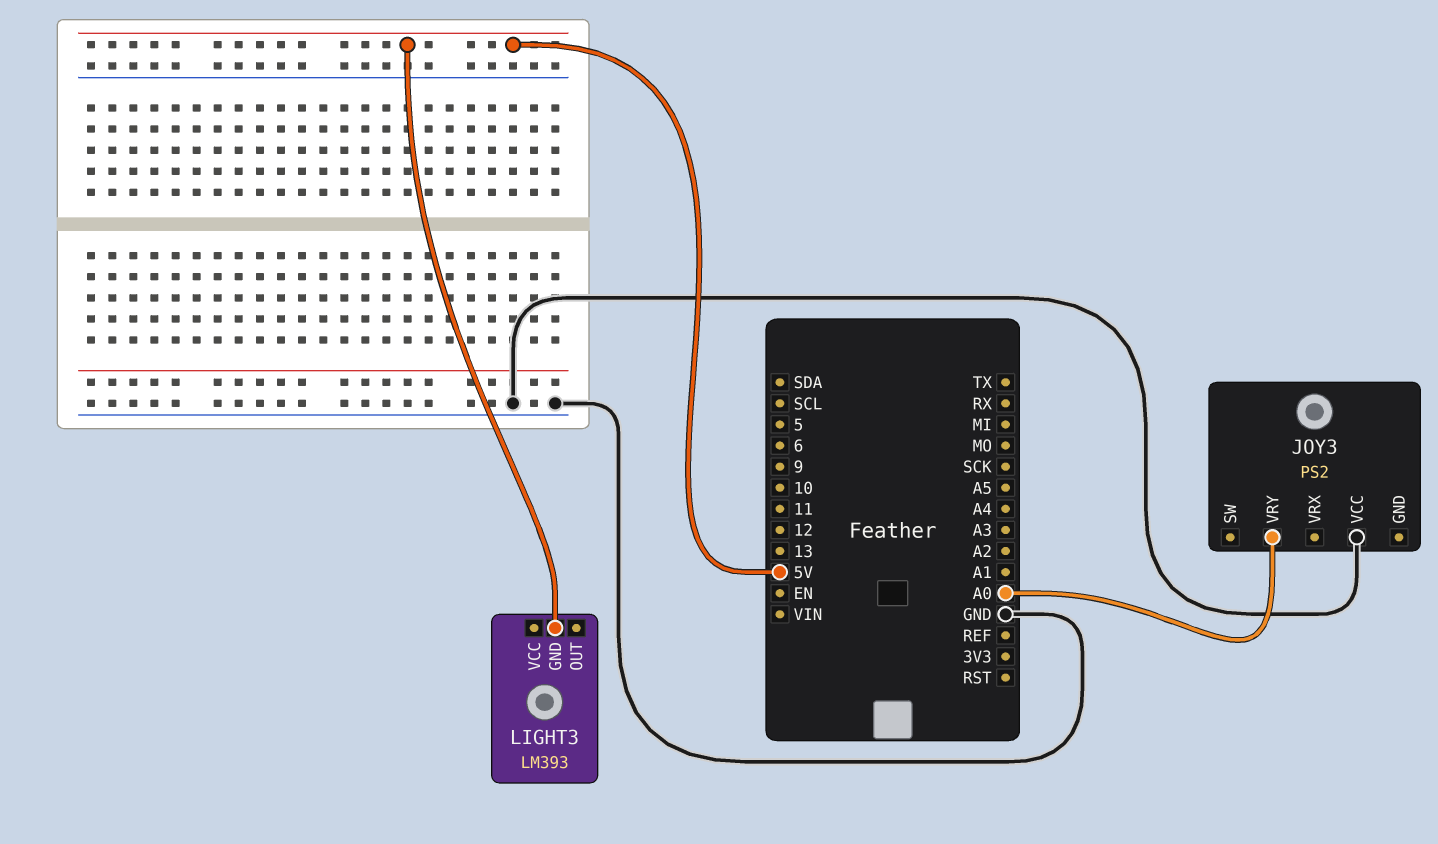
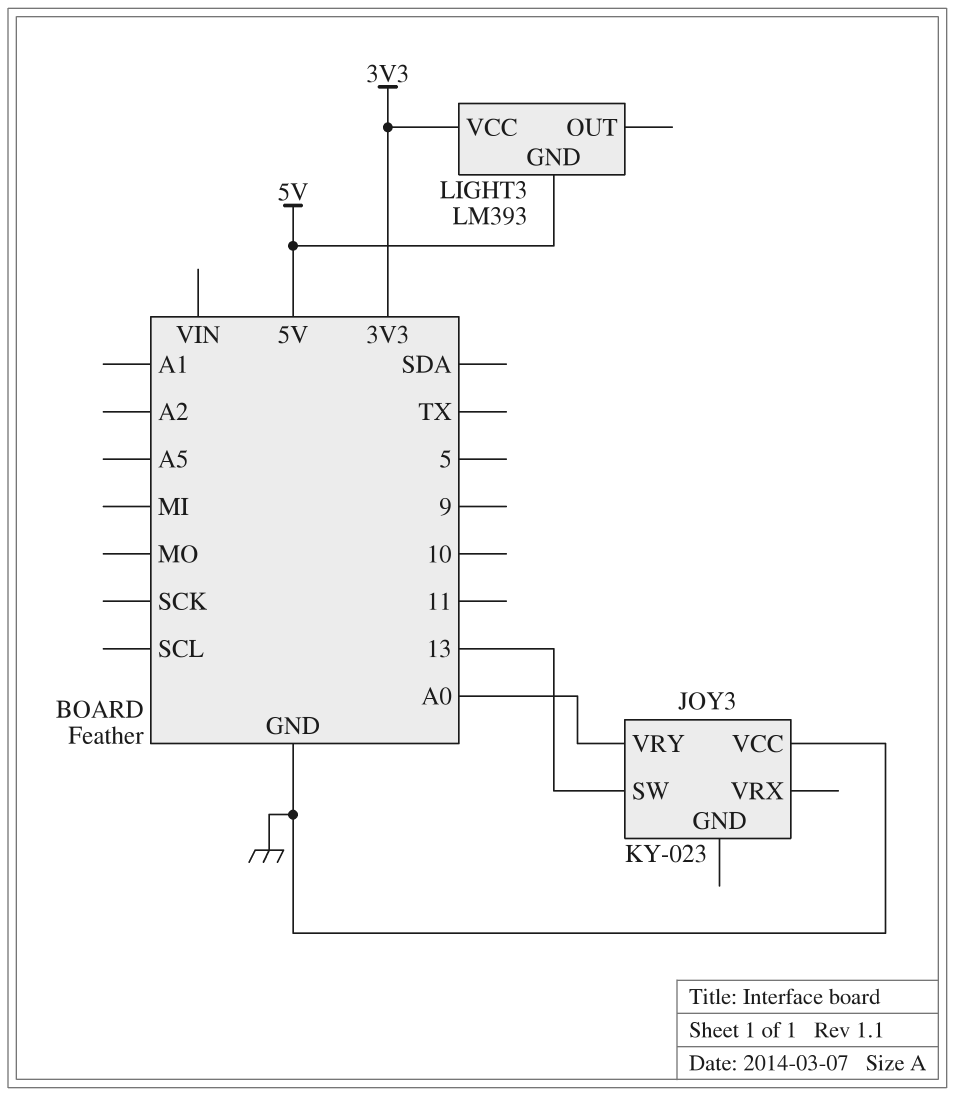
JOY3: PS2 -> KY-023
JOY3 pin SW: none -> 13
LIGHT3 pin VCC: none -> 3V3

